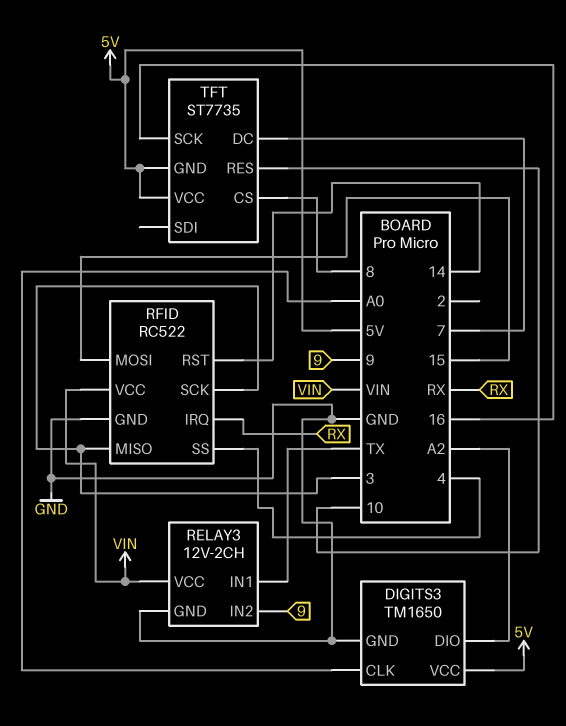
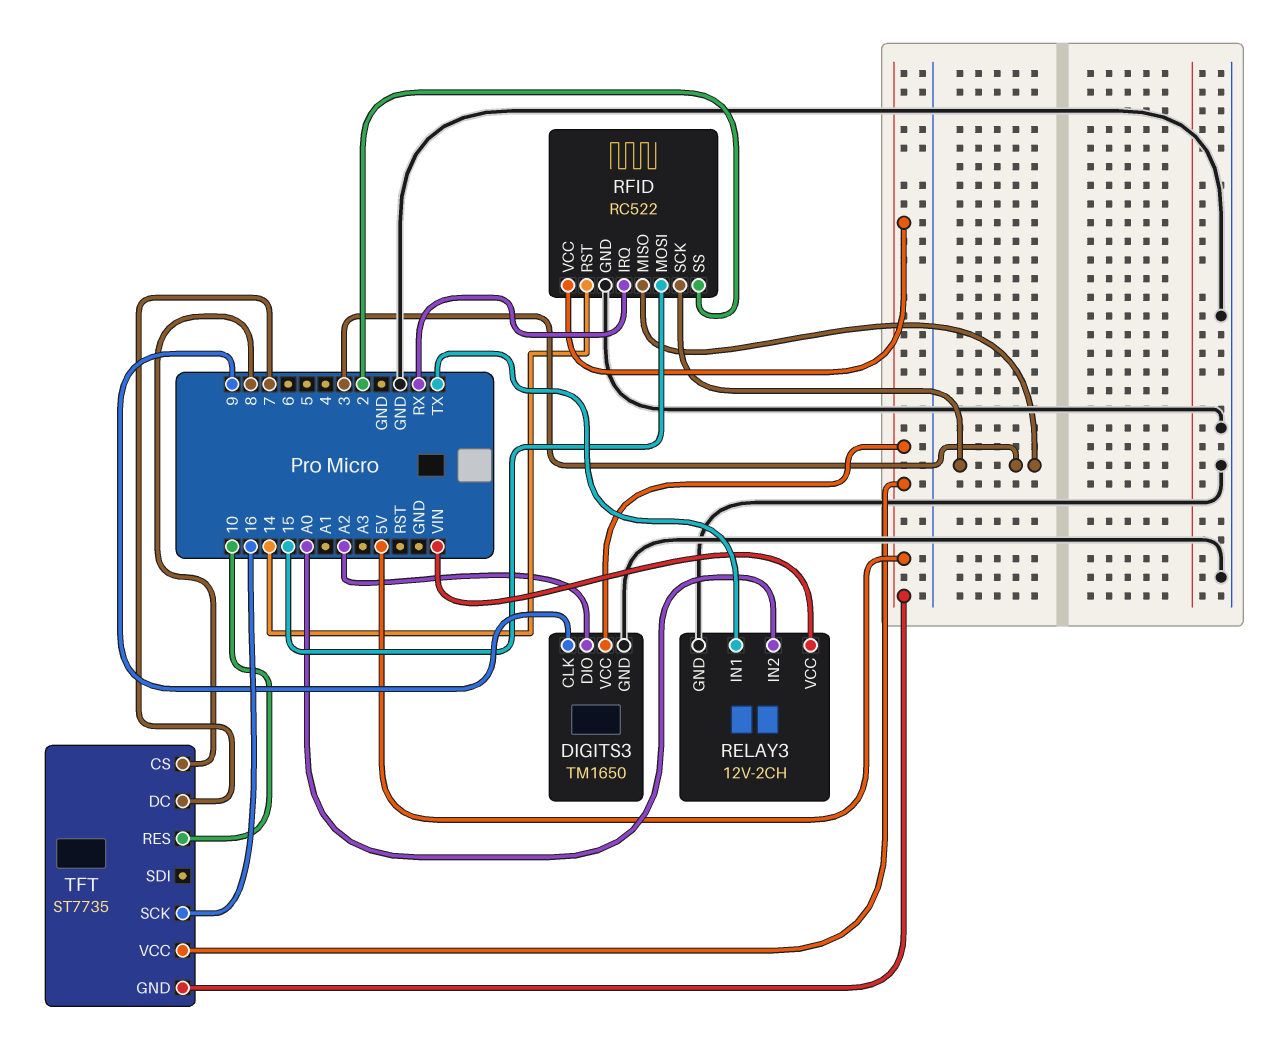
DIGITS3 pin CLK: A0 -> 9
RELAY3 pin IN2: 9 -> A0
RFID pin SS: 4 -> 2
RFID pin VCC: VIN -> 5V

